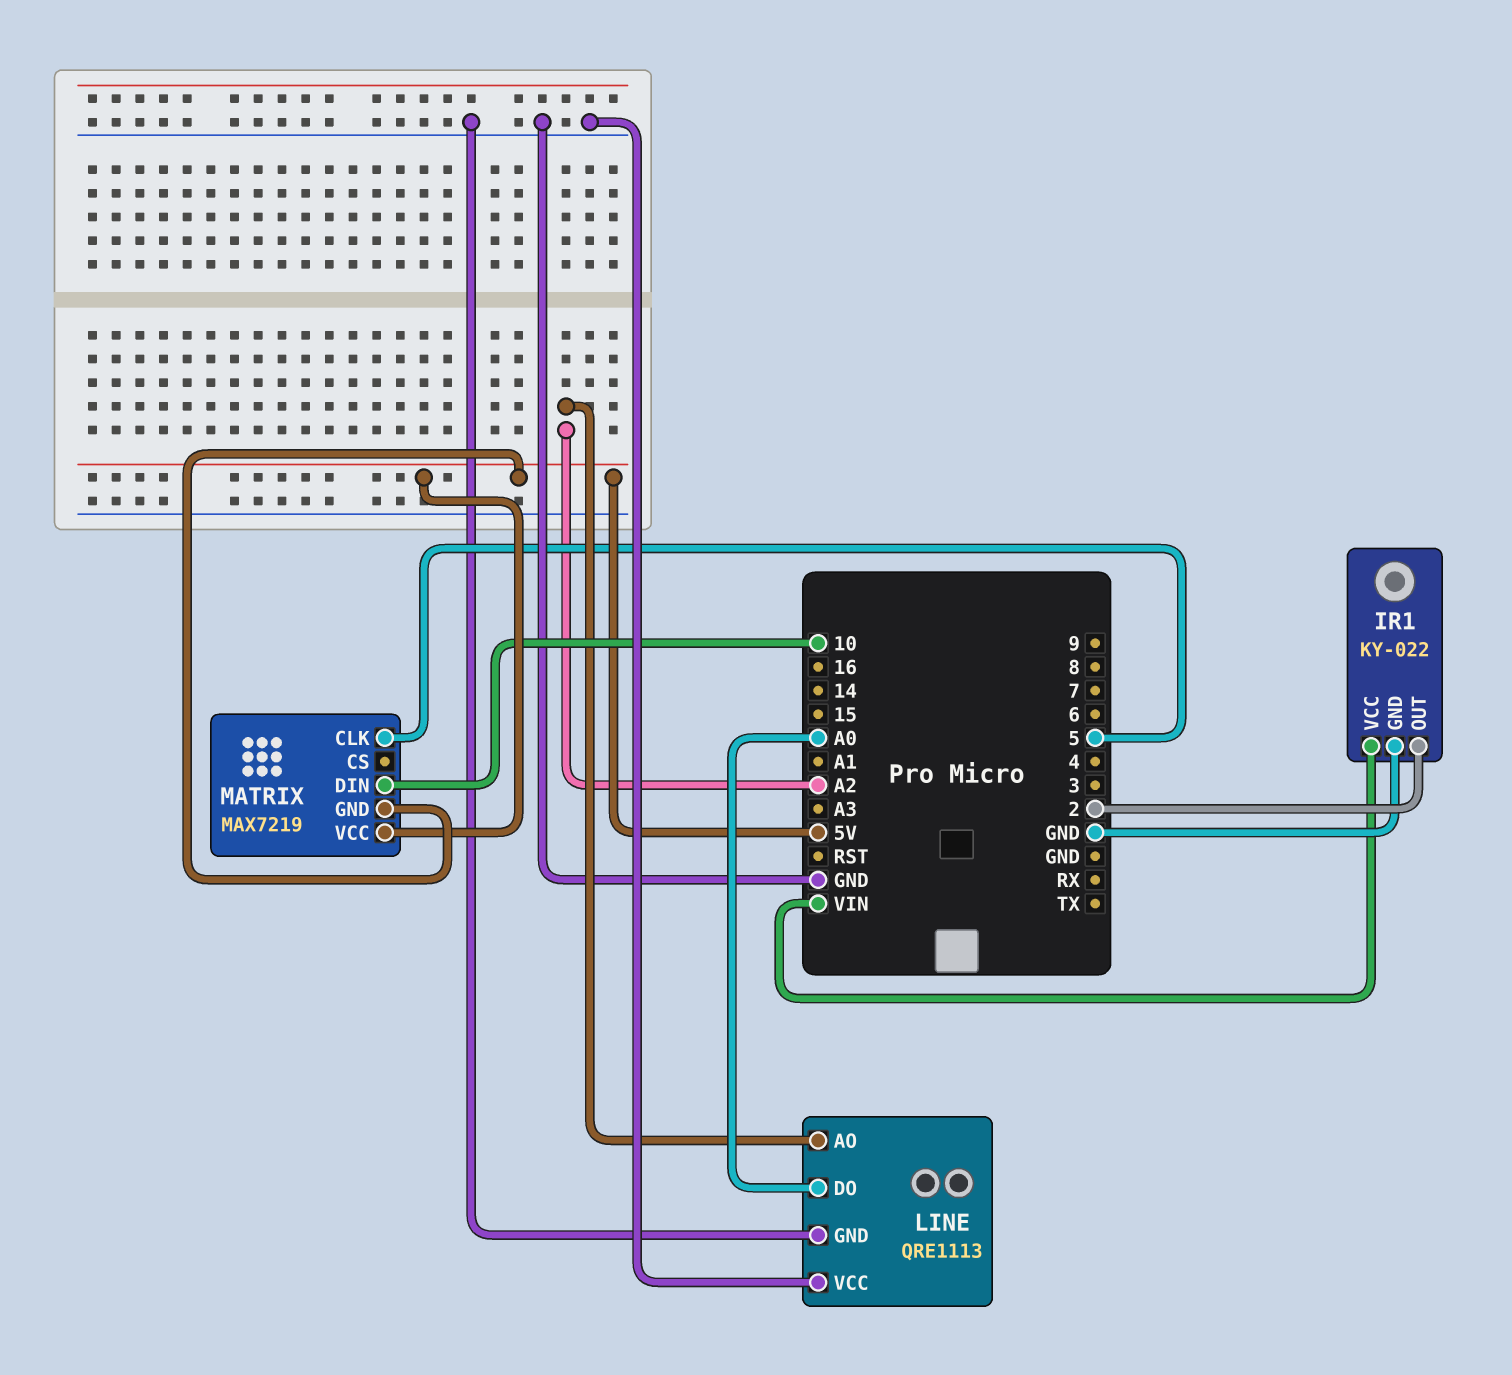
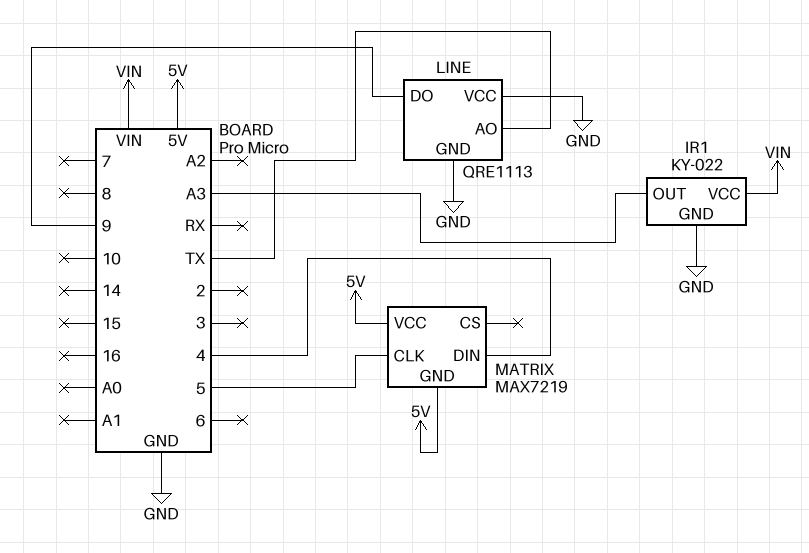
IR1 pin OUT: 2 -> A3
LINE pin AO: A2 -> TX
LINE pin DO: A0 -> 9
MATRIX pin DIN: 10 -> 4

